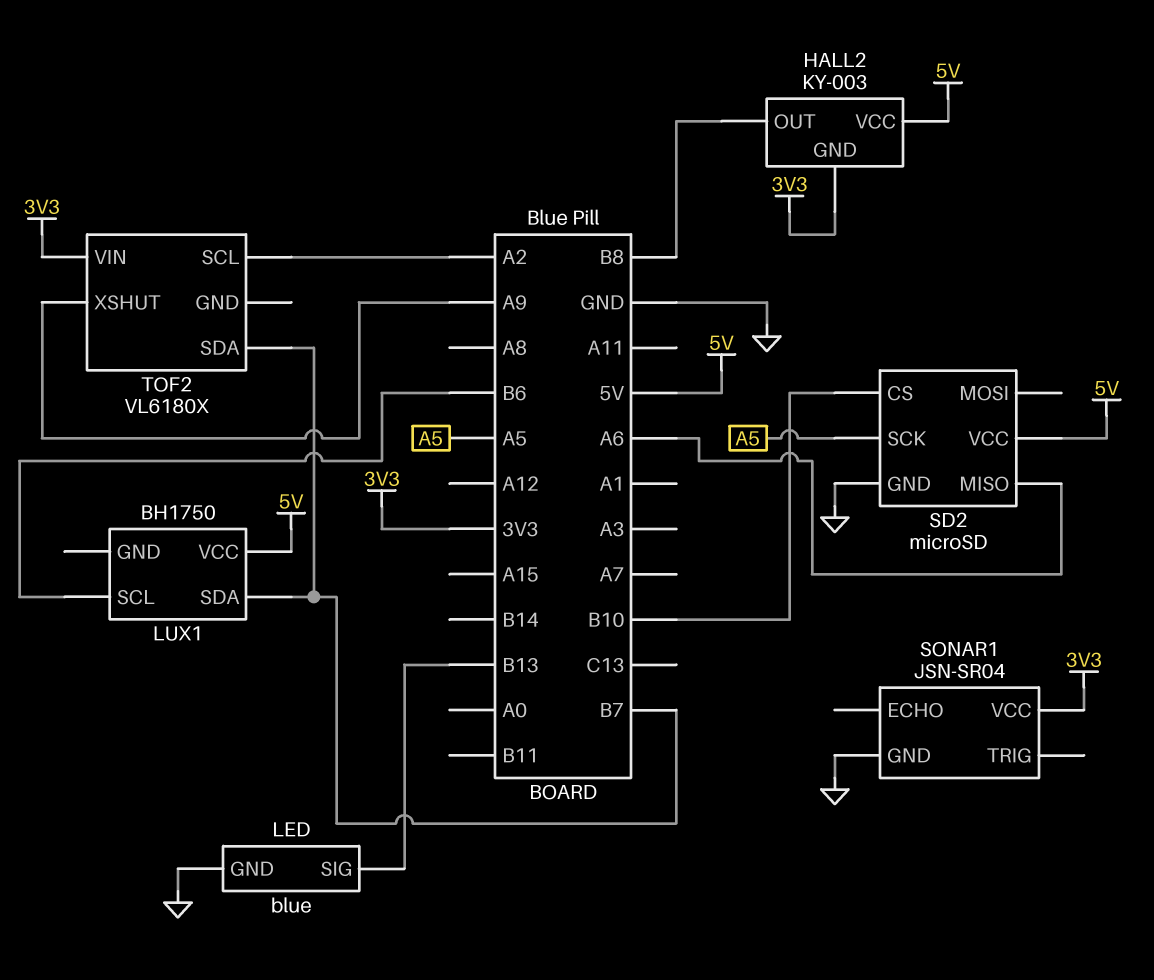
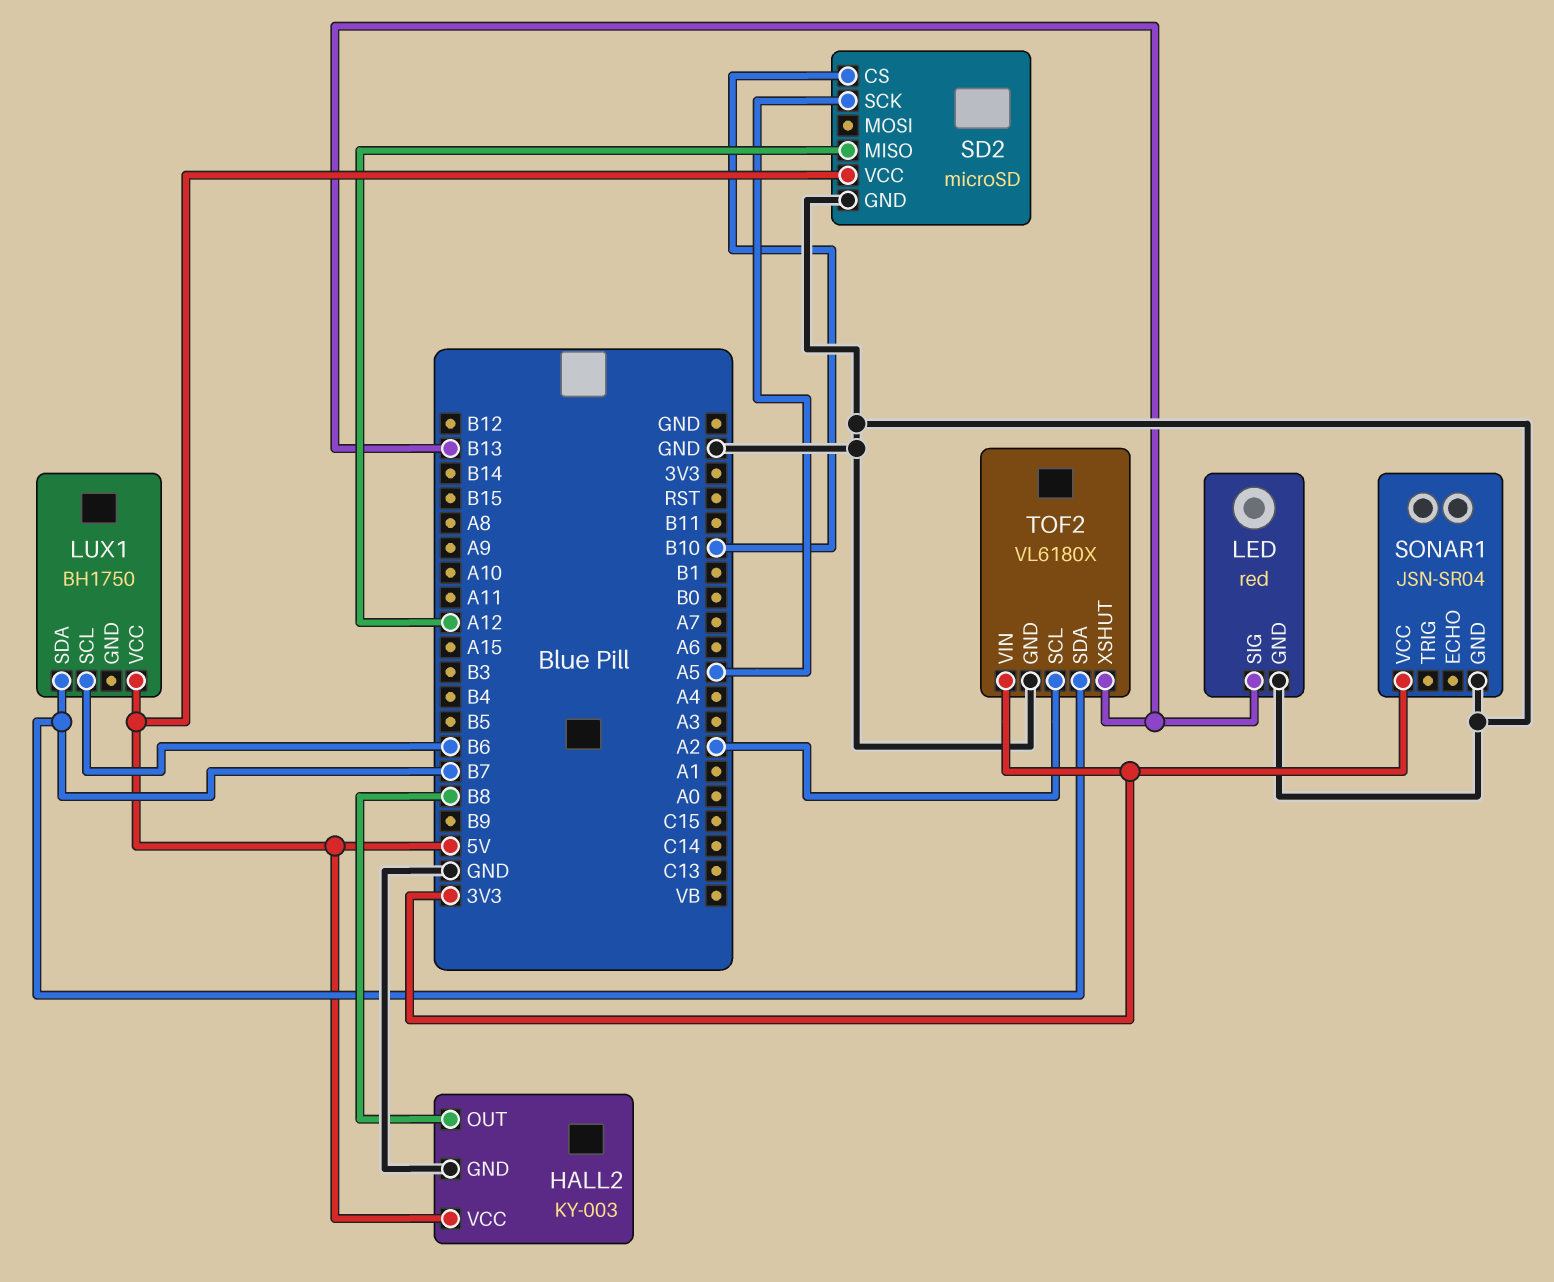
HALL2 pin GND: 3V3 -> GND
LED: blue -> red
SD2 pin MISO: A6 -> A12
TOF2 pin GND: none -> GND
TOF2 pin XSHUT: A9 -> B13

